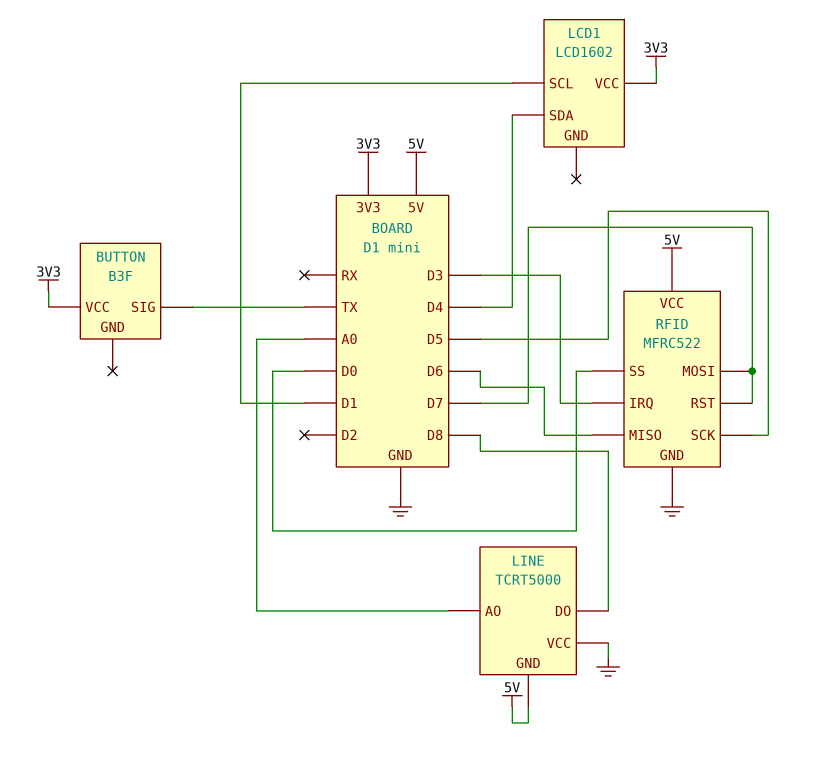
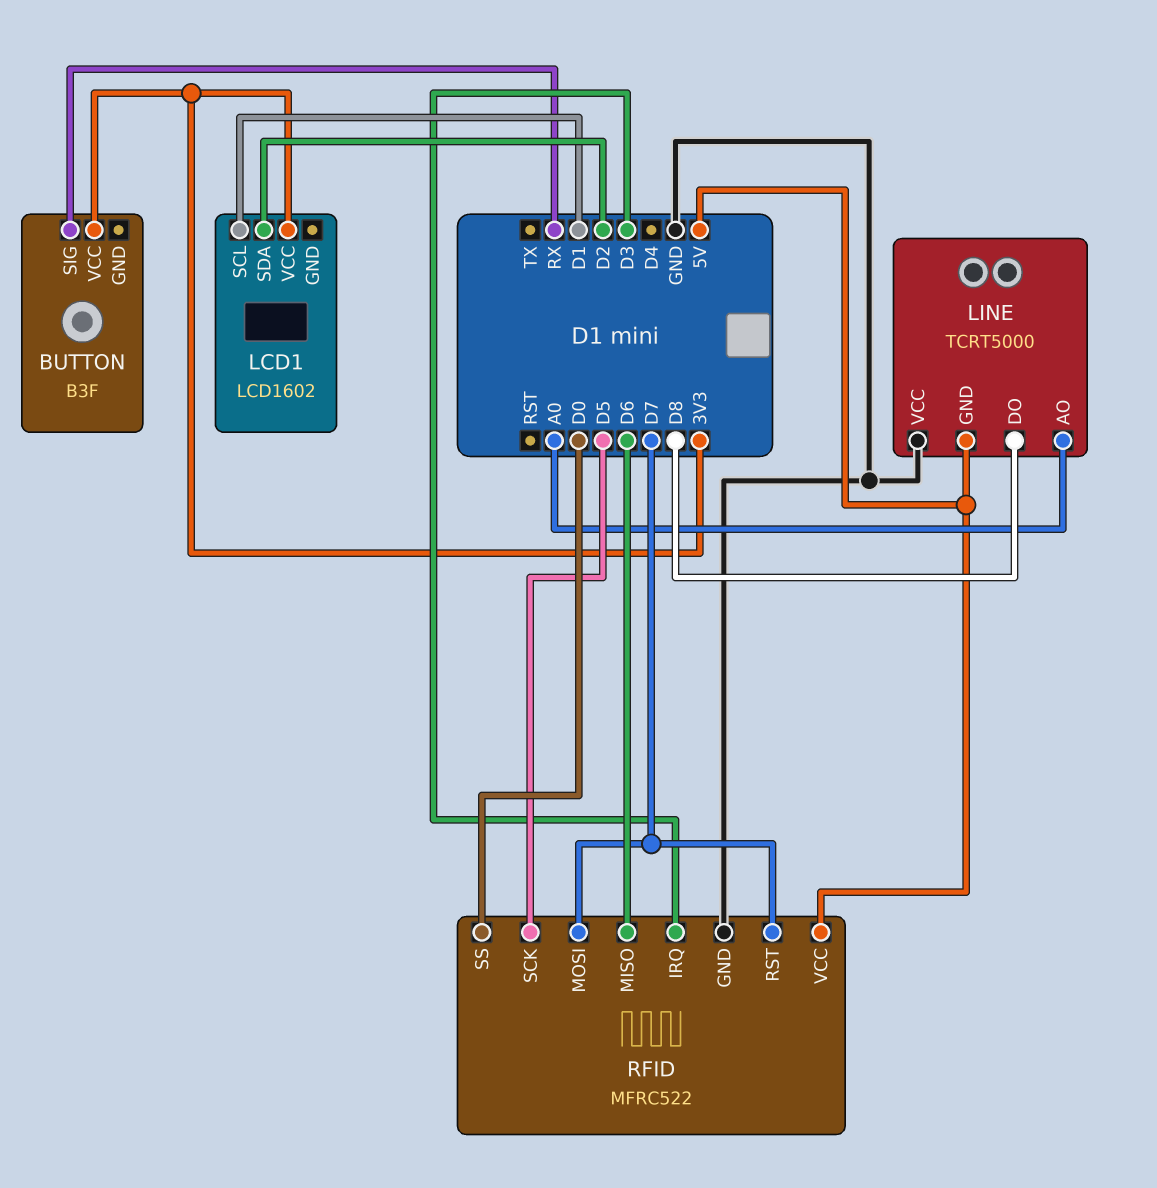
BUTTON pin SIG: TX -> RX
LCD1 pin SDA: D4 -> D2

